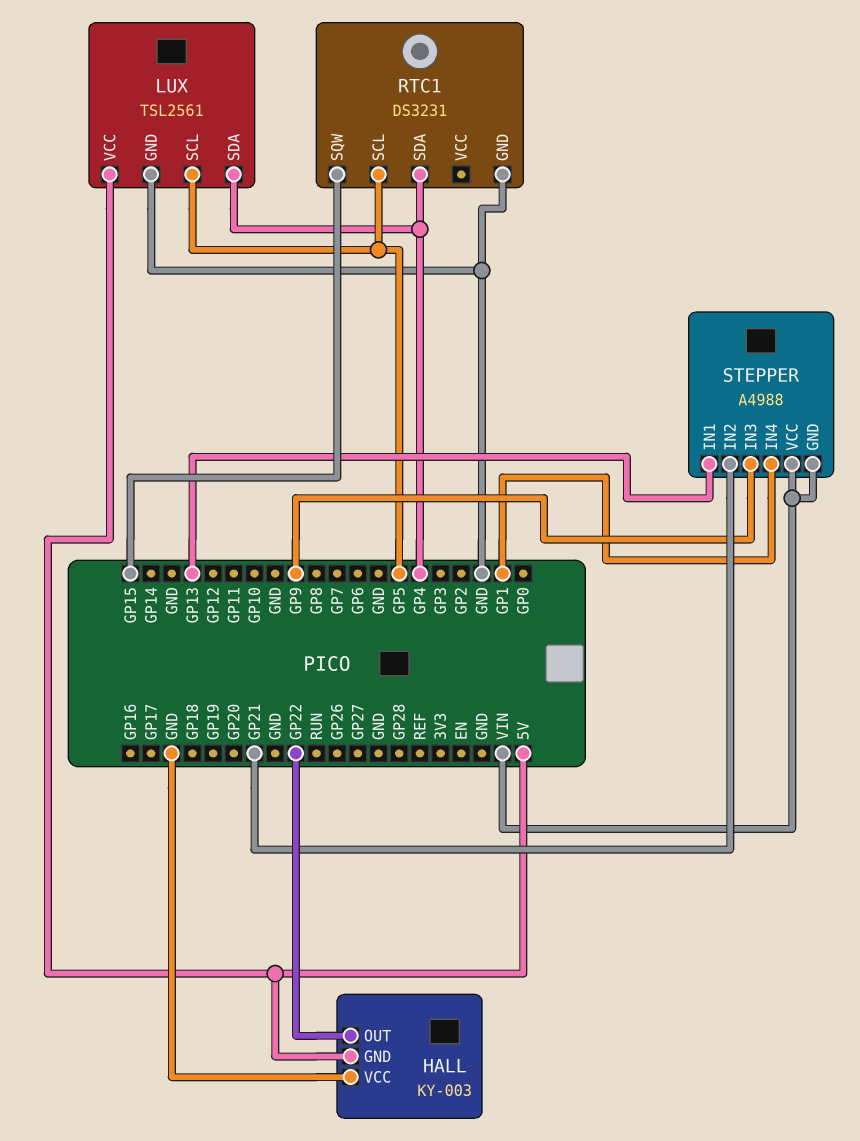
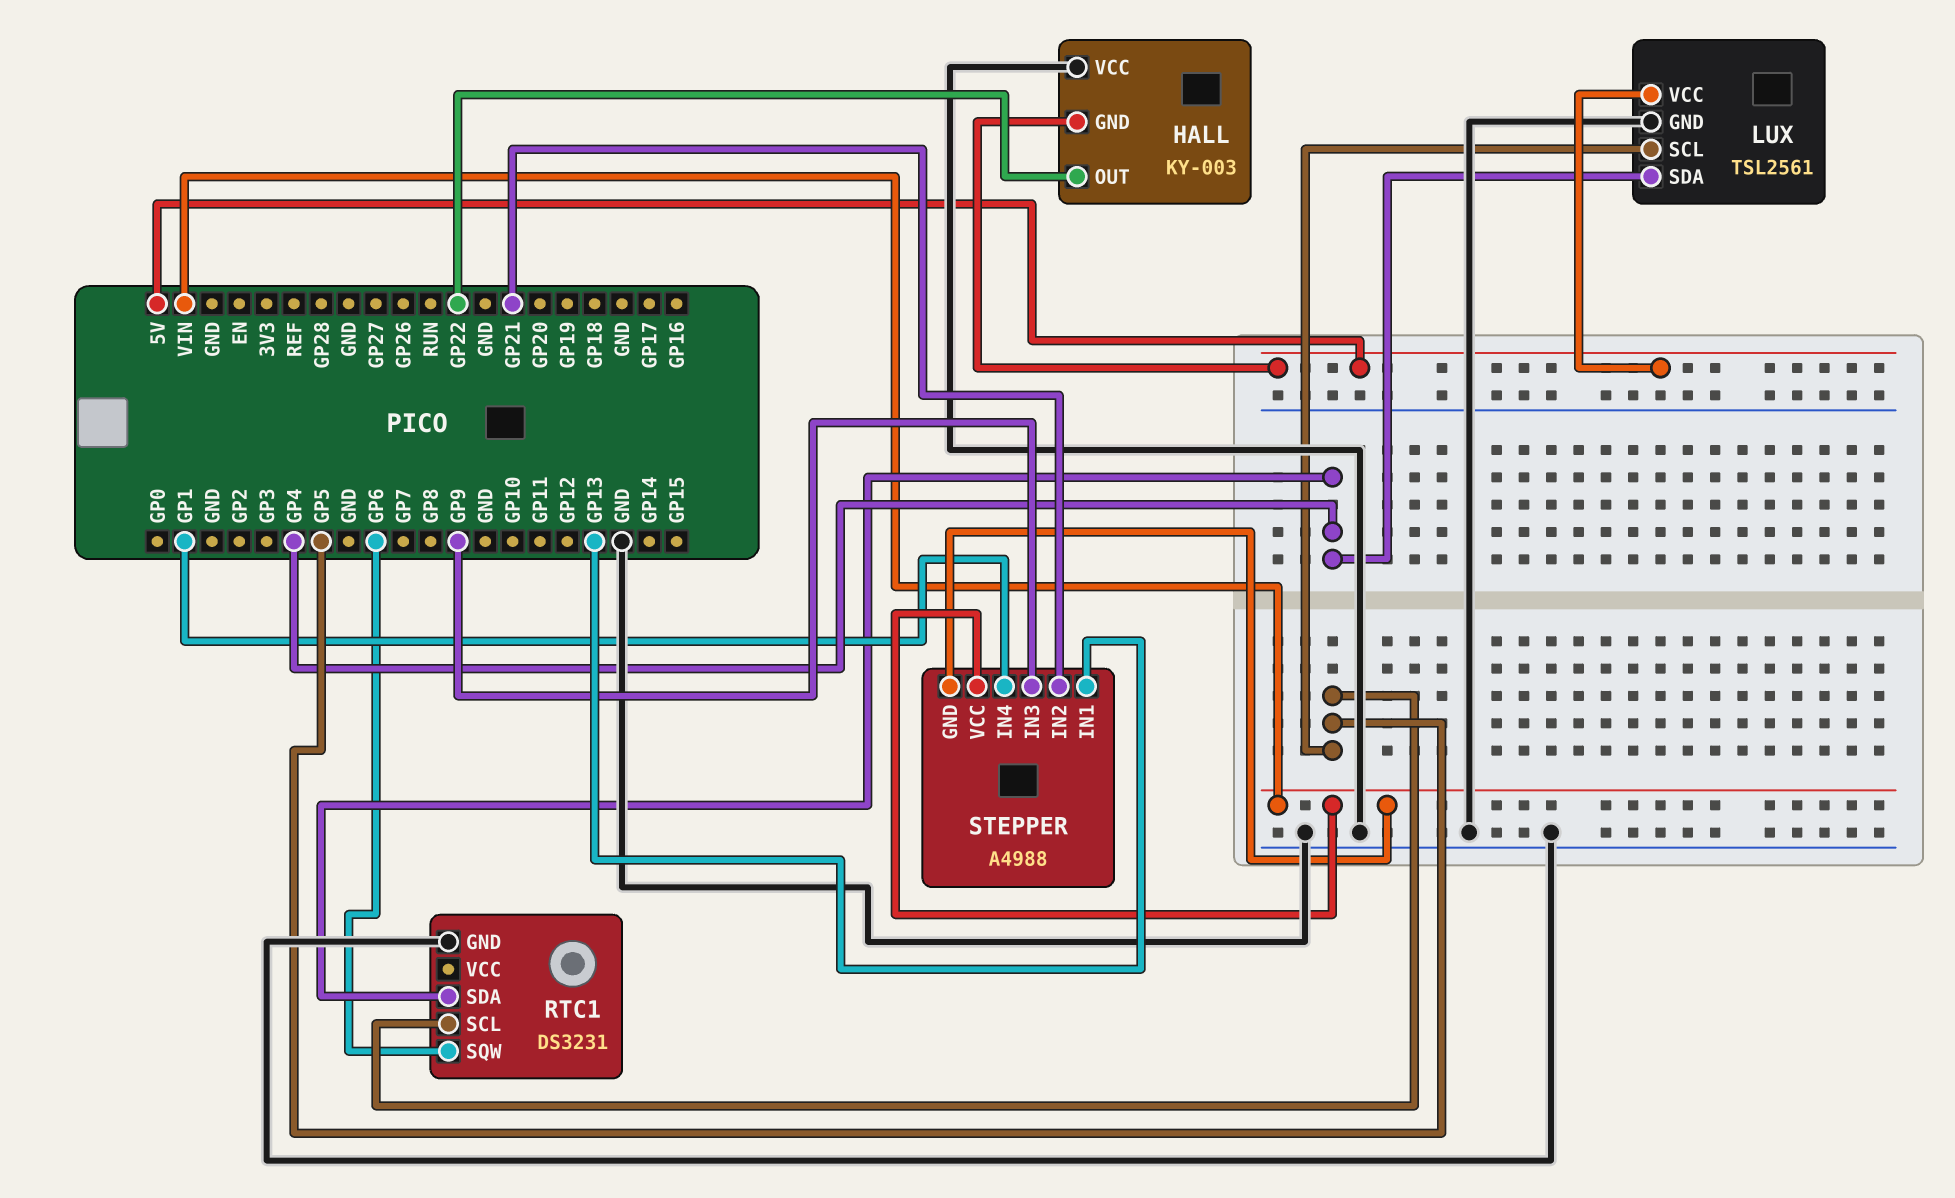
RTC1 pin SQW: GP15 -> GP6

